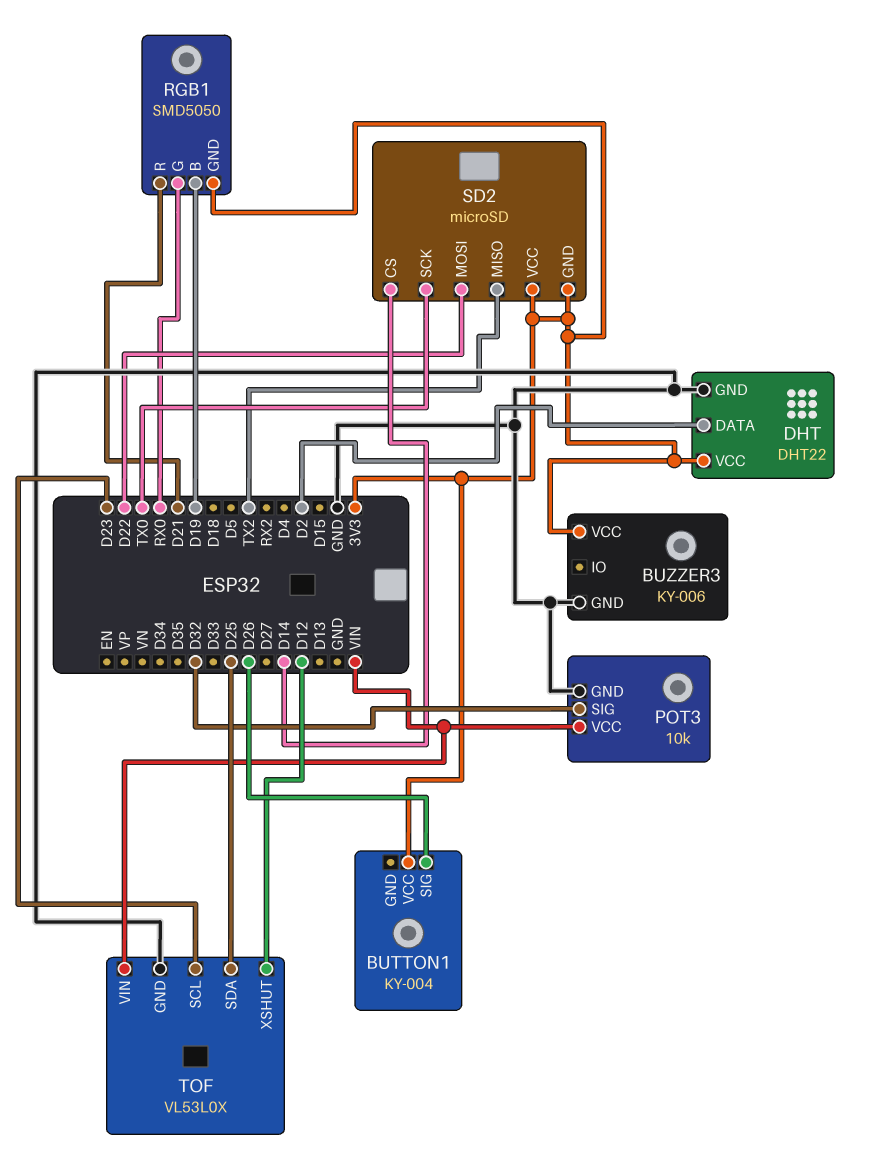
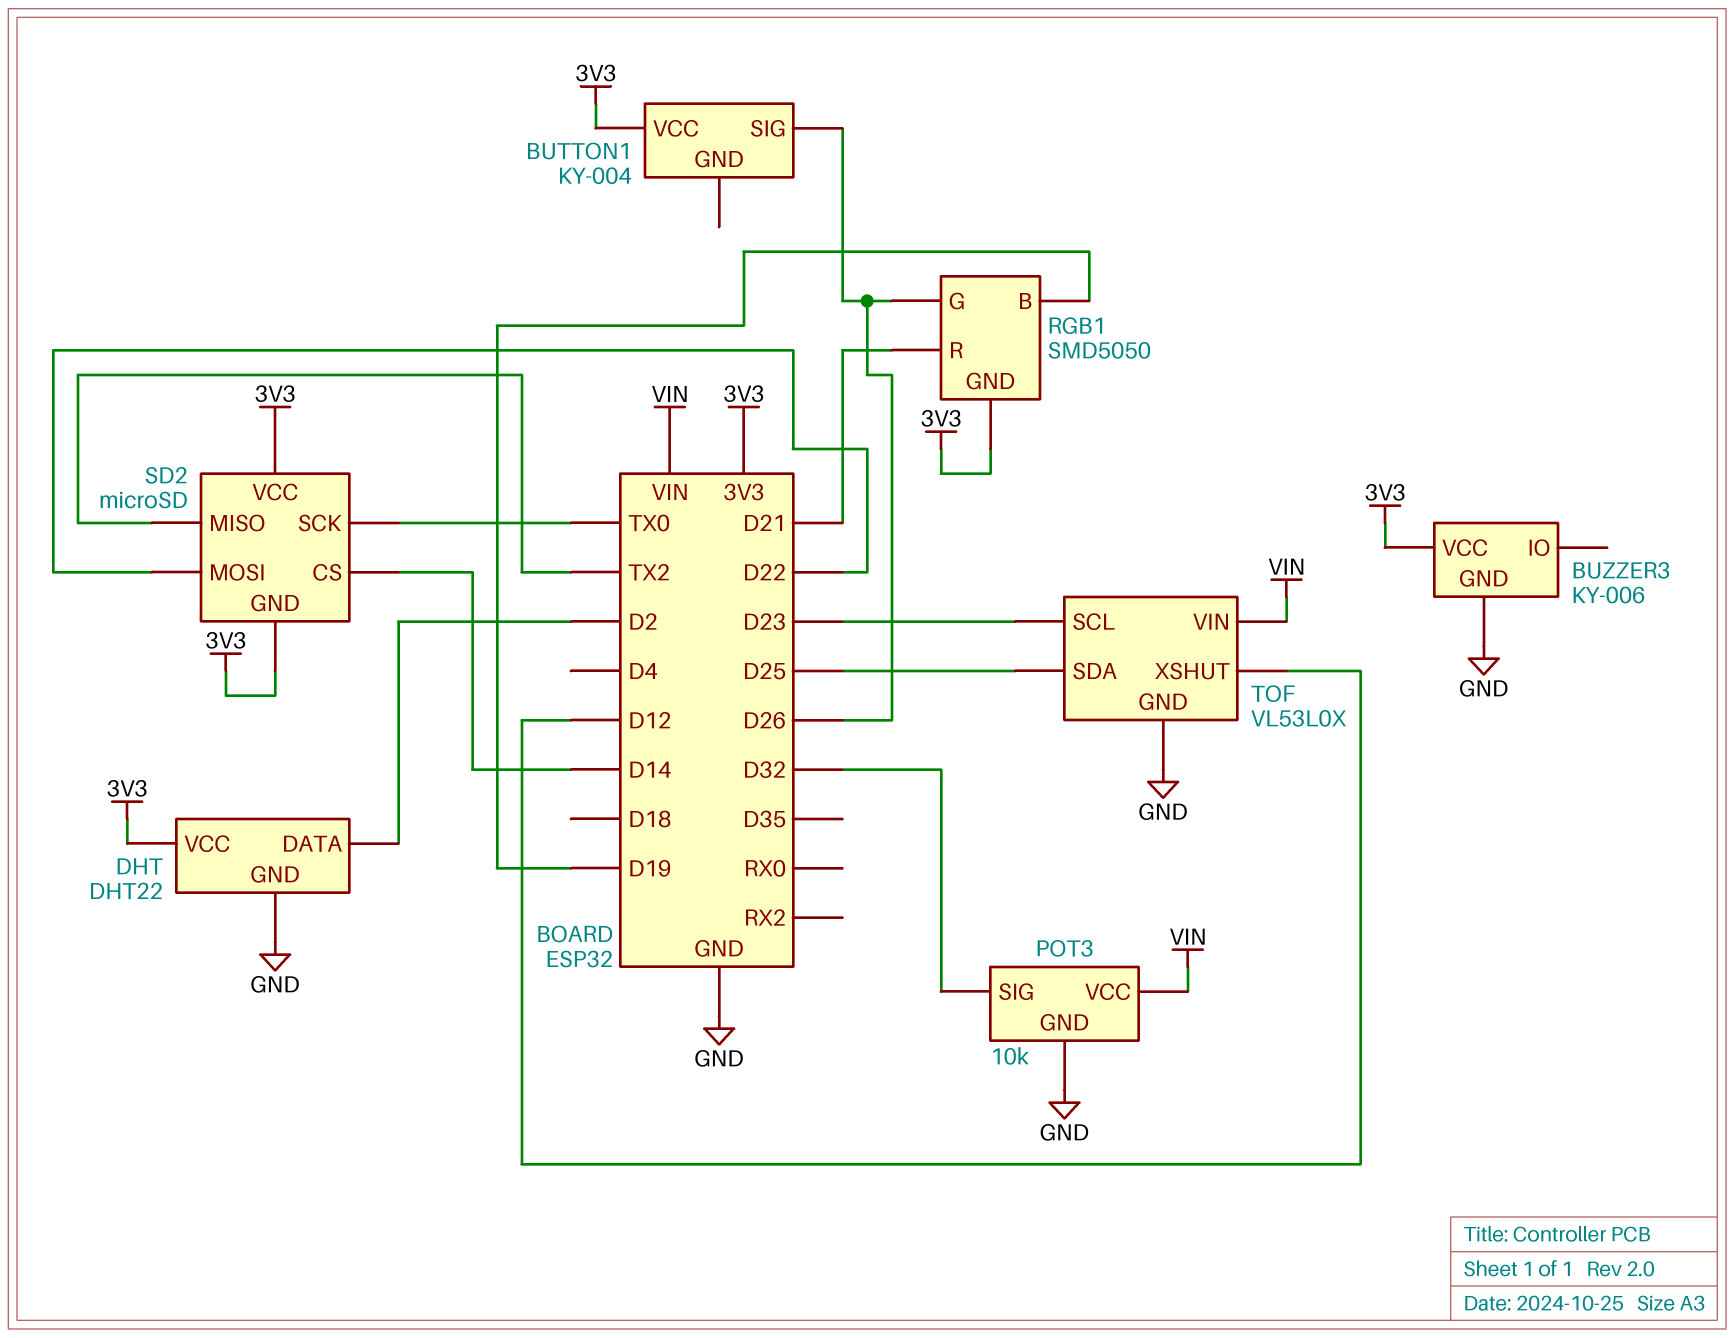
RGB1 pin G: RX0 -> D26

